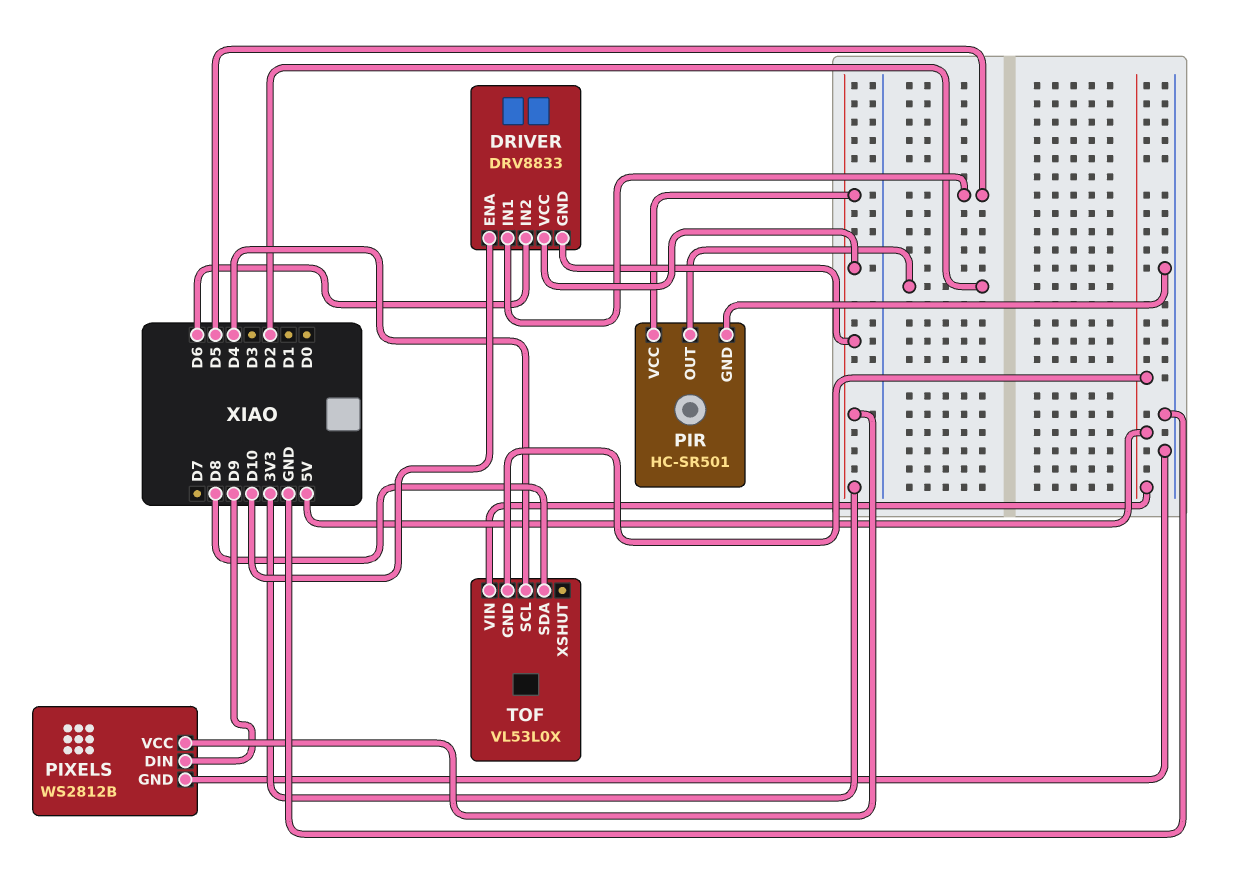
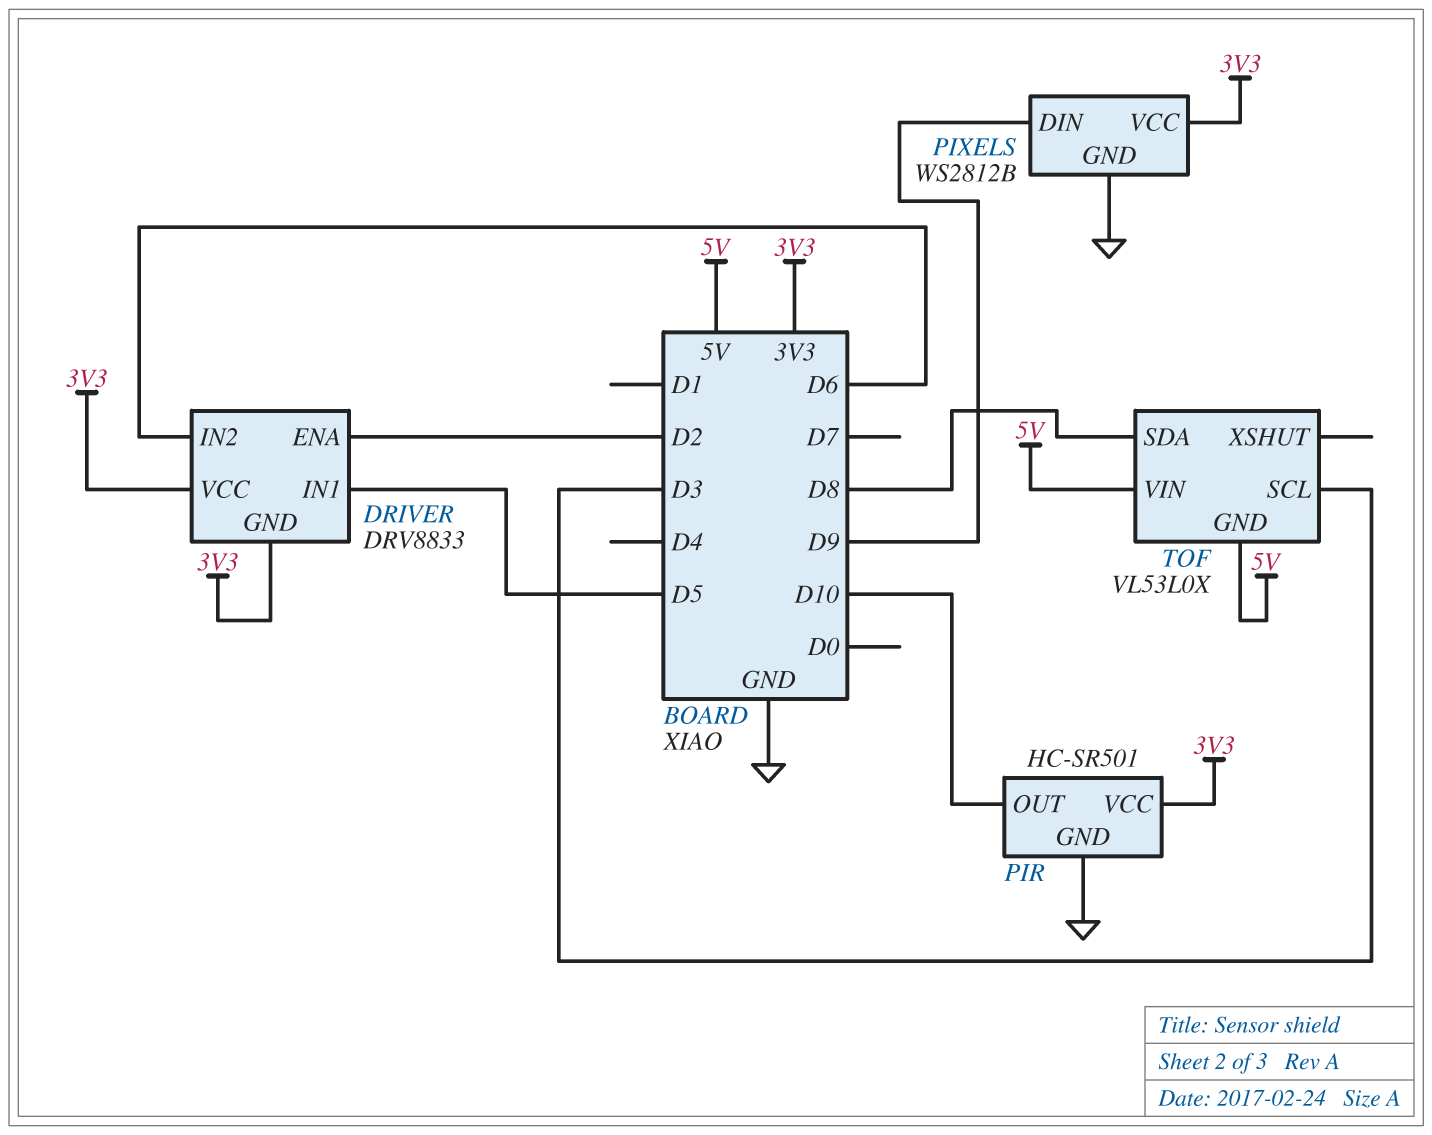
DRIVER pin ENA: D10 -> D2
PIR pin OUT: D2 -> D10
TOF pin SCL: D4 -> D3

